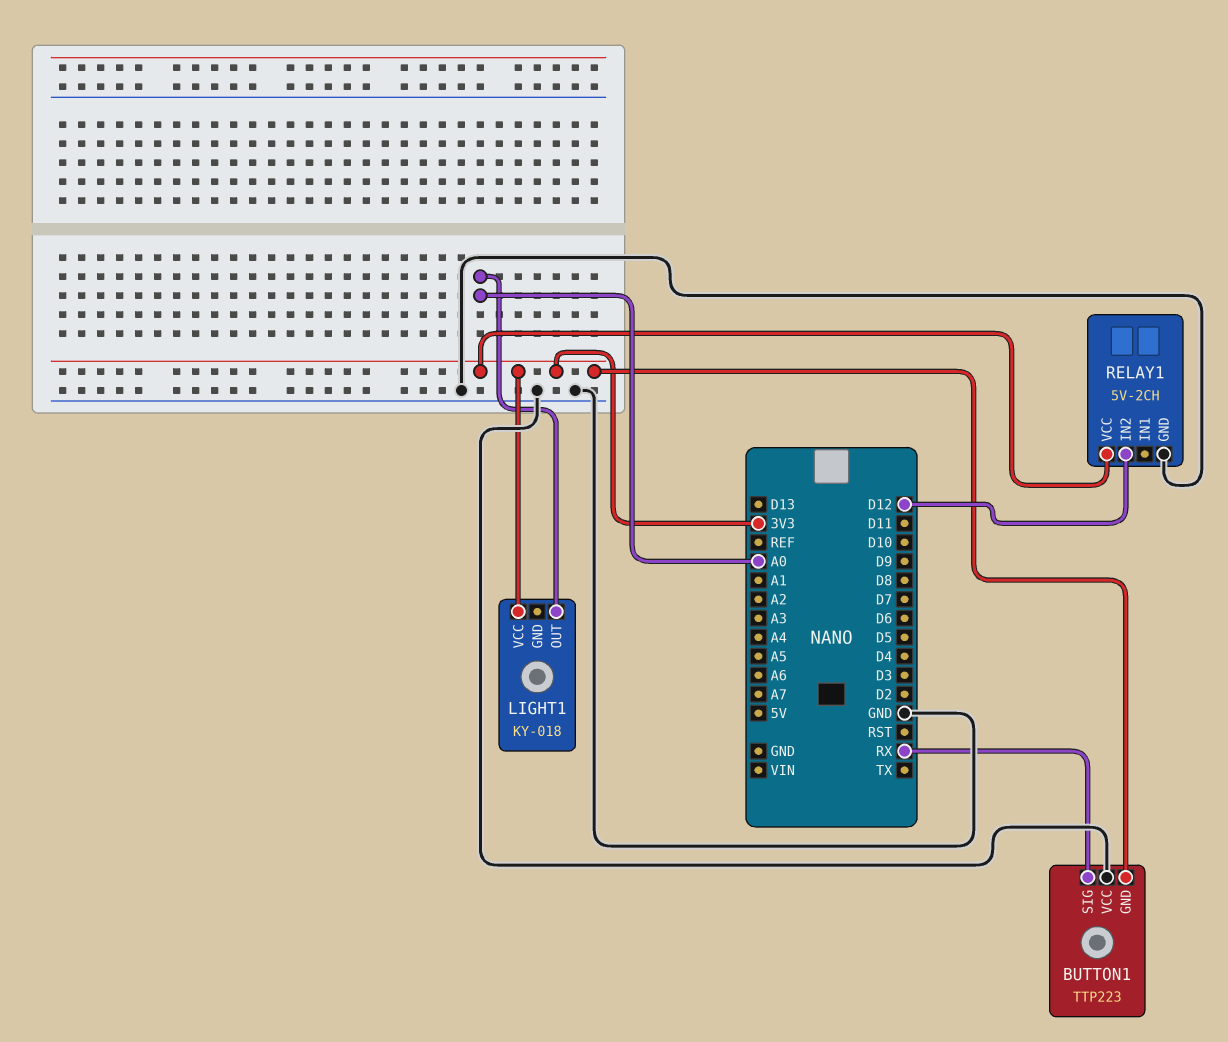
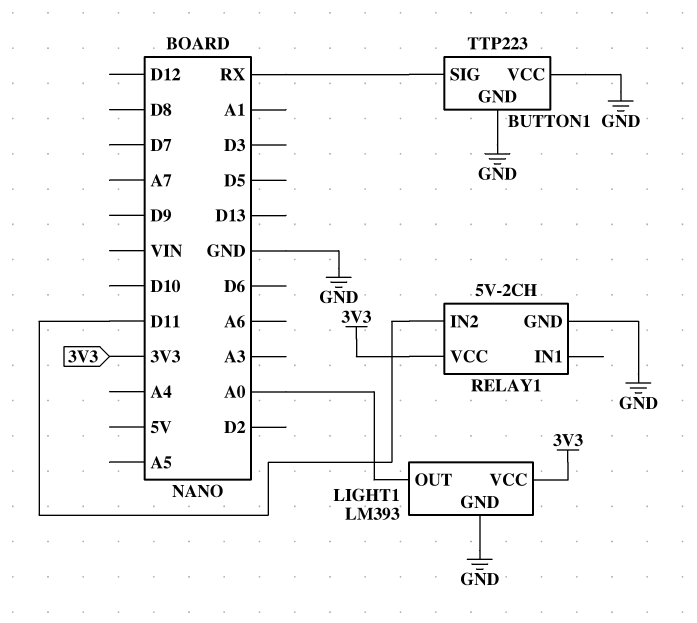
BUTTON1 pin GND: 3V3 -> GND
LIGHT1: KY-018 -> LM393
LIGHT1 pin GND: none -> GND
RELAY1 pin IN2: D12 -> D11

